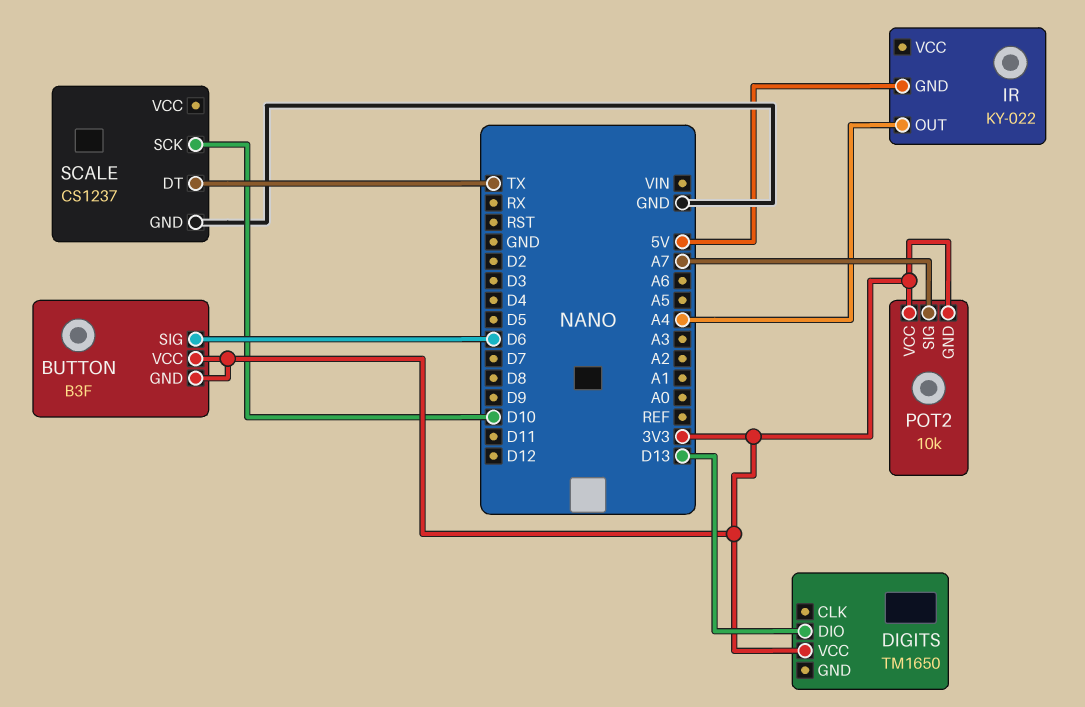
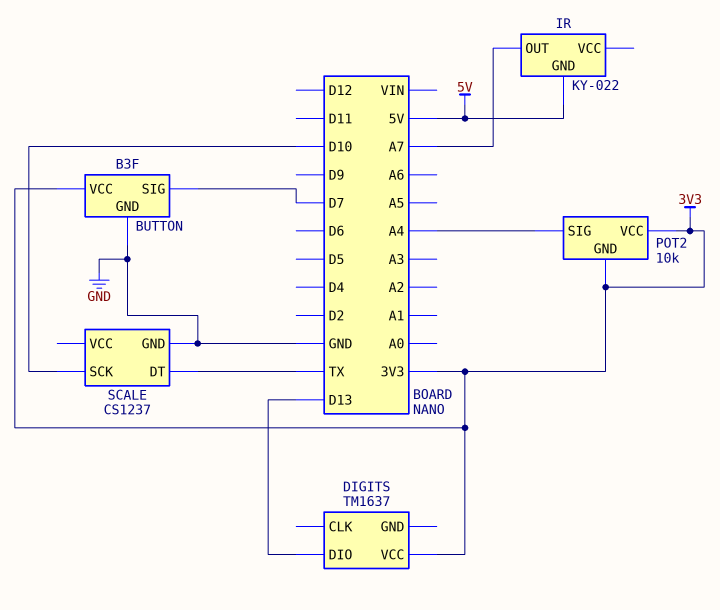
BUTTON pin GND: 3V3 -> GND
BUTTON pin SIG: D6 -> D7
DIGITS: TM1650 -> TM1637
IR pin OUT: A4 -> A7
POT2 pin SIG: A7 -> A4

